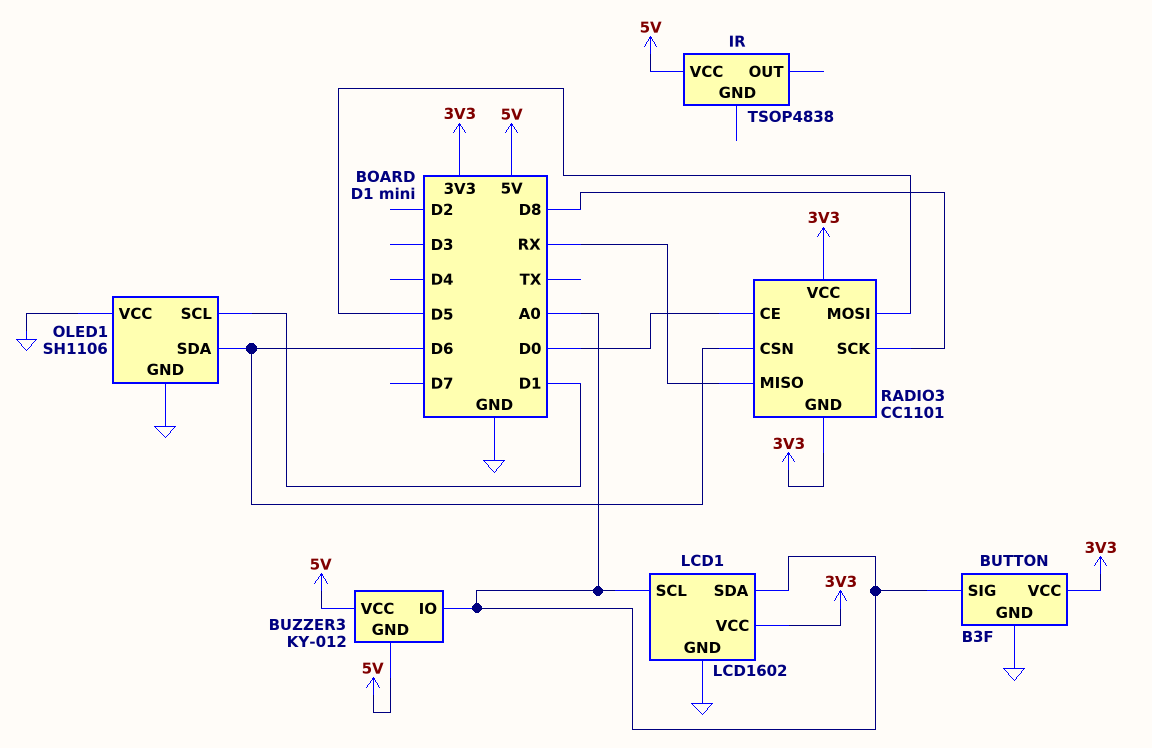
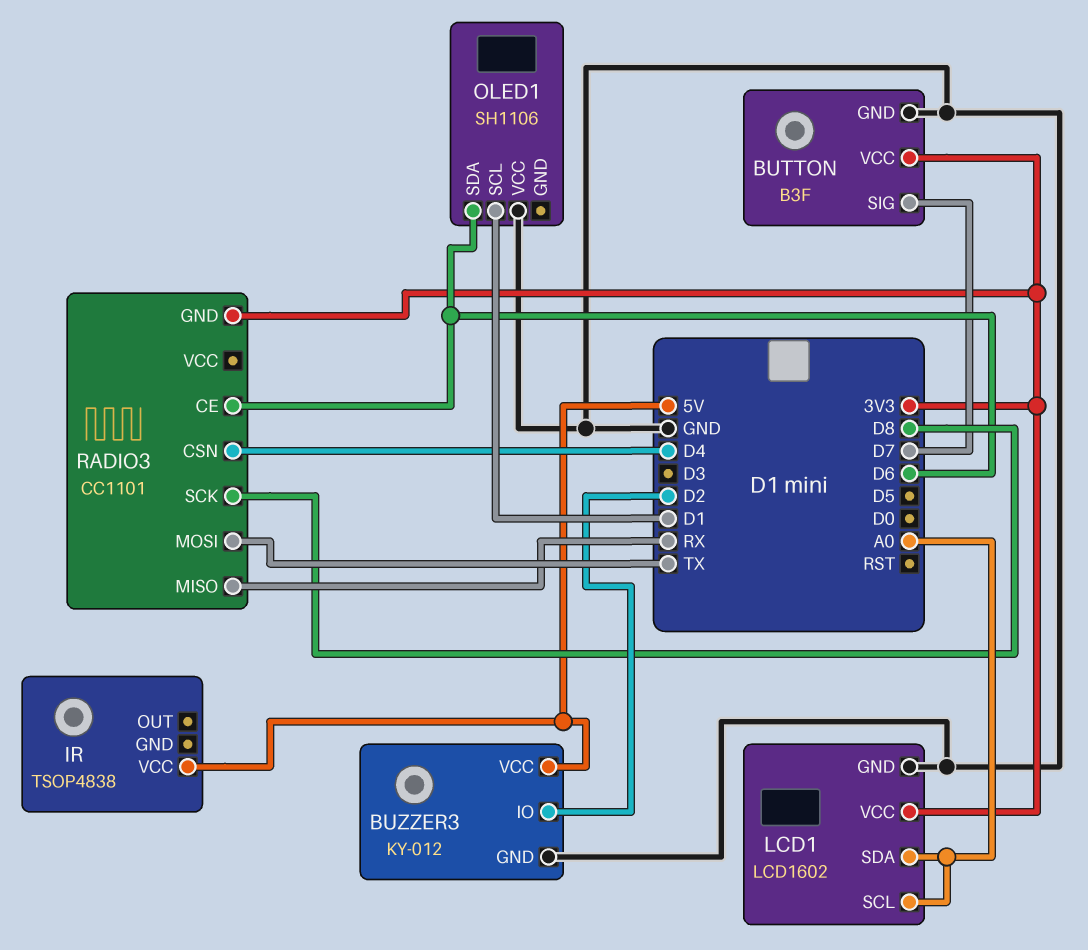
BUTTON pin SIG: A0 -> D7
BUZZER3 pin GND: 5V -> GND
BUZZER3 pin IO: A0 -> D2
OLED1 pin GND: GND -> none
RADIO3 pin CE: D0 -> D6
RADIO3 pin CSN: D6 -> D4
RADIO3 pin MOSI: D5 -> TX
RADIO3 pin VCC: 3V3 -> none

